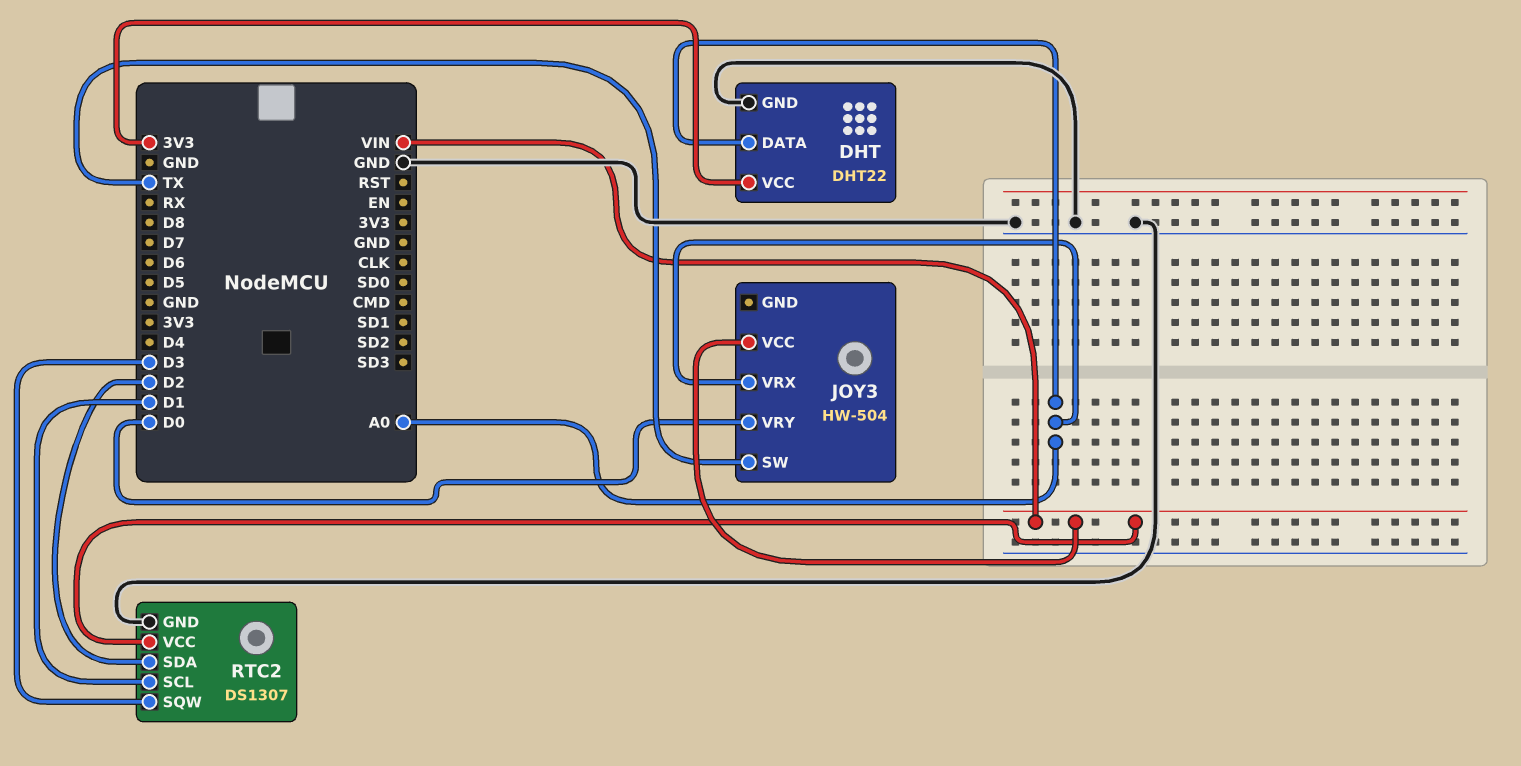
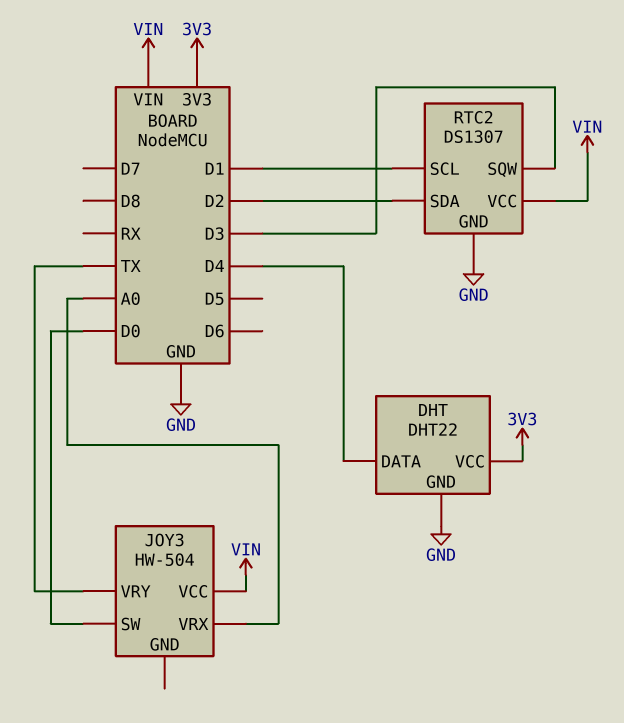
DHT pin DATA: A0 -> D4
JOY3 pin SW: TX -> D0
JOY3 pin VRY: D0 -> TX

